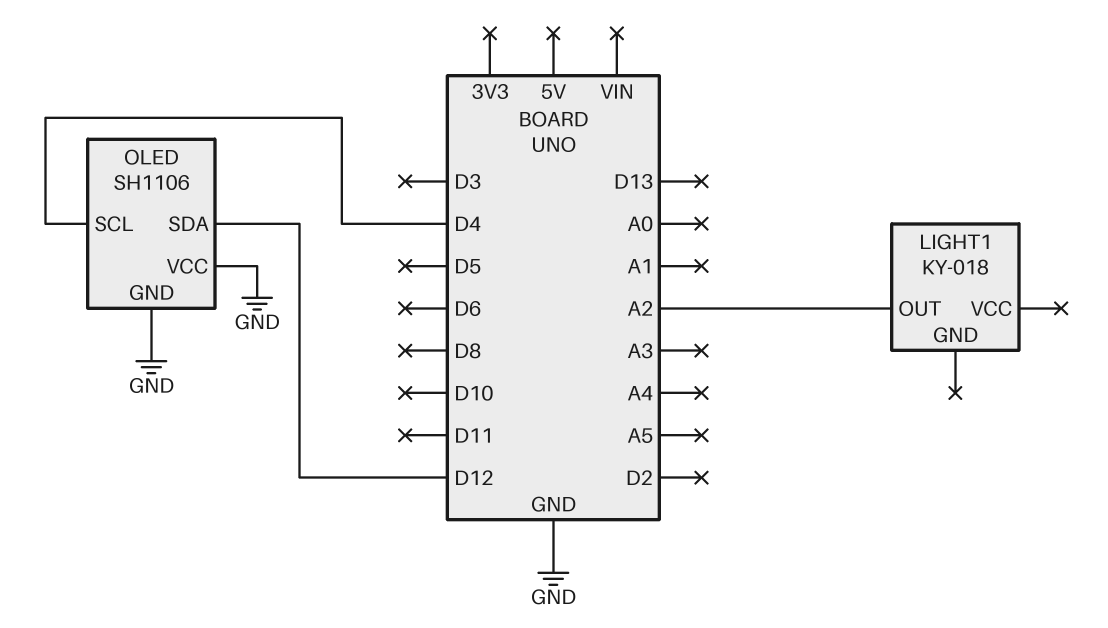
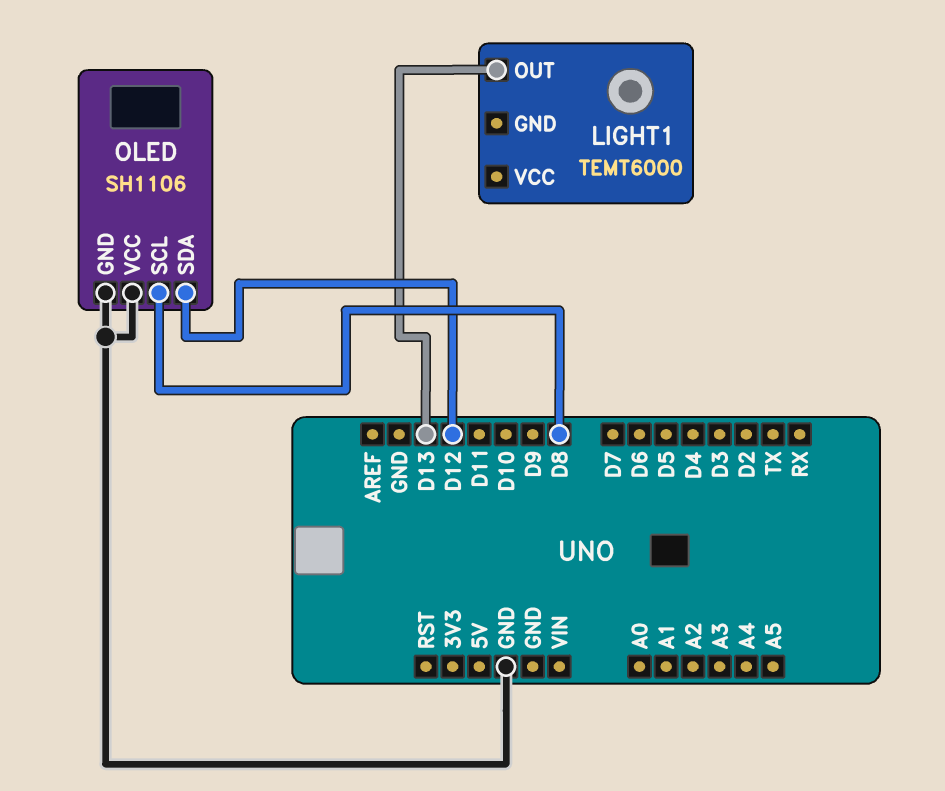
LIGHT1: KY-018 -> TEMT6000
LIGHT1 pin OUT: A2 -> D13
OLED pin SCL: D4 -> D8

